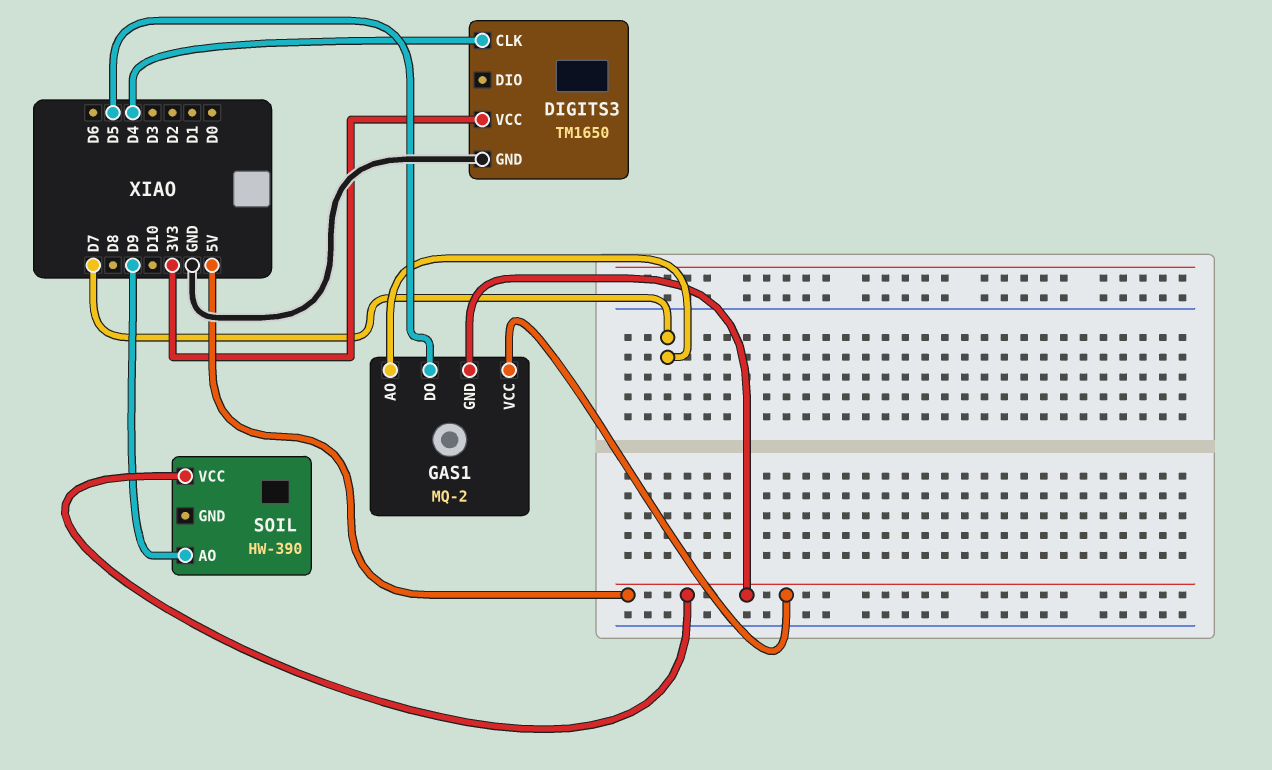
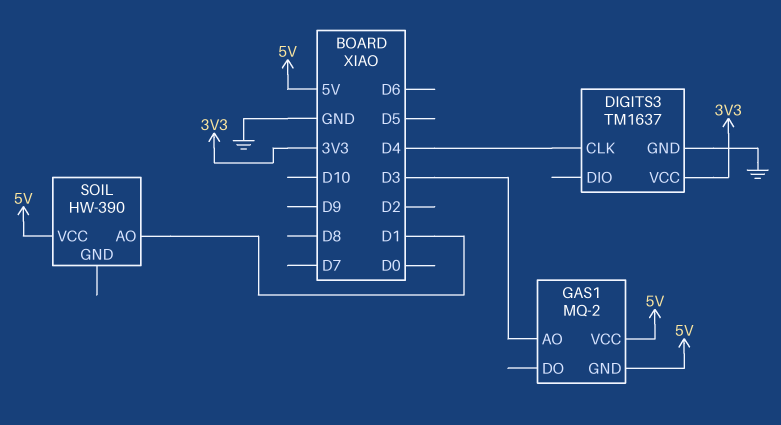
DIGITS3: TM1650 -> TM1637
GAS1 pin AO: D7 -> D3
GAS1 pin DO: D5 -> none
SOIL pin AO: D9 -> D1

